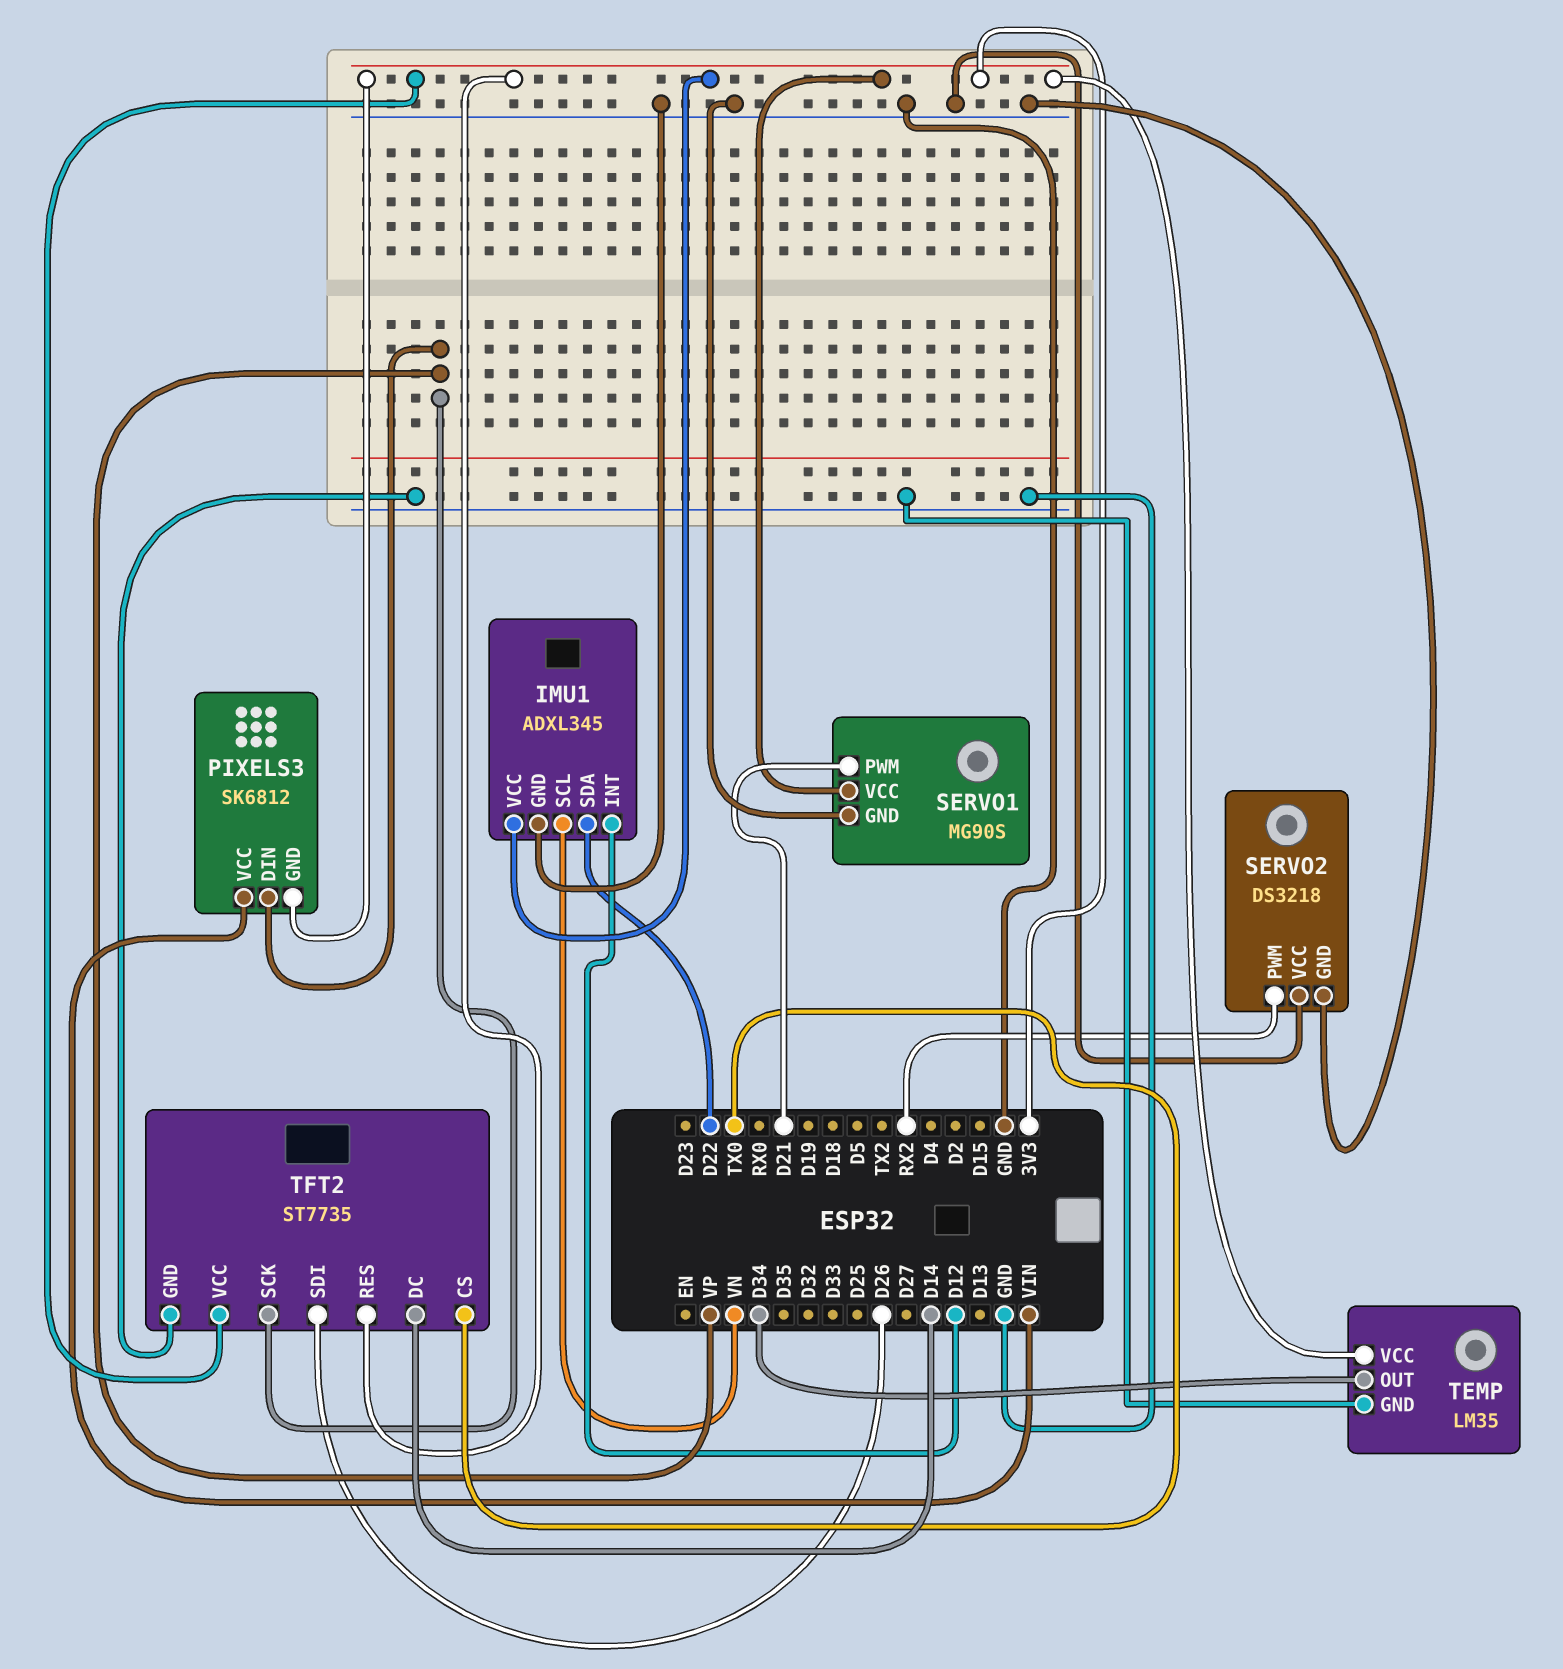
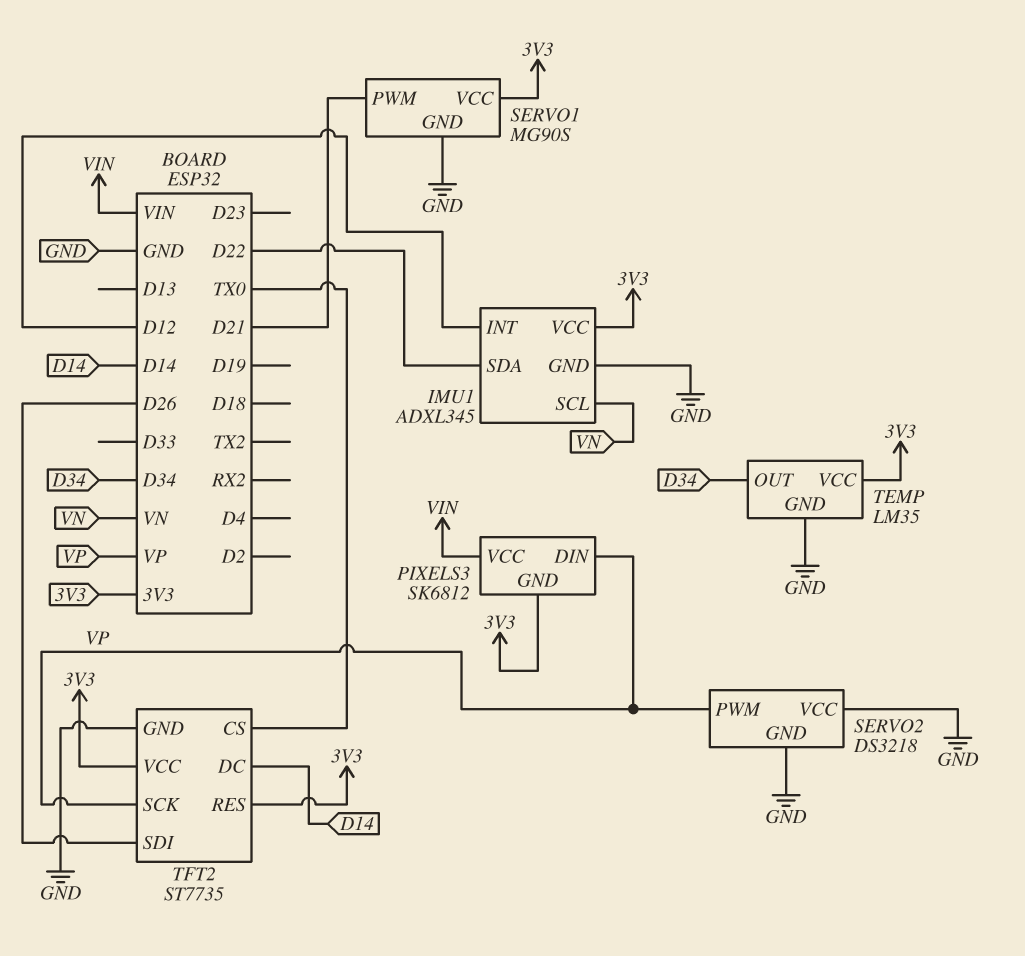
SERVO2 pin PWM: RX2 -> VP

